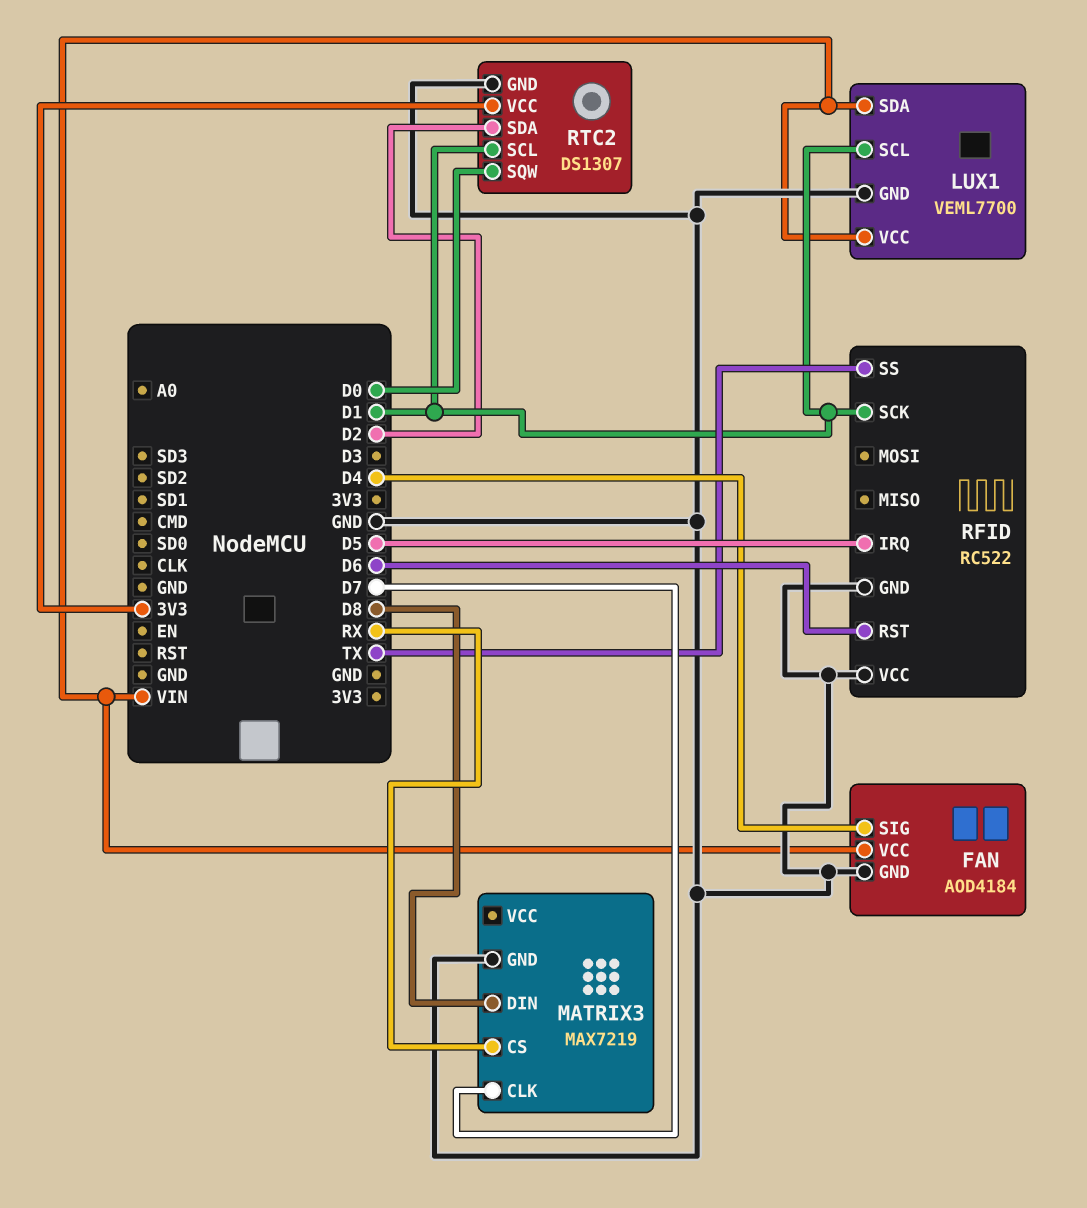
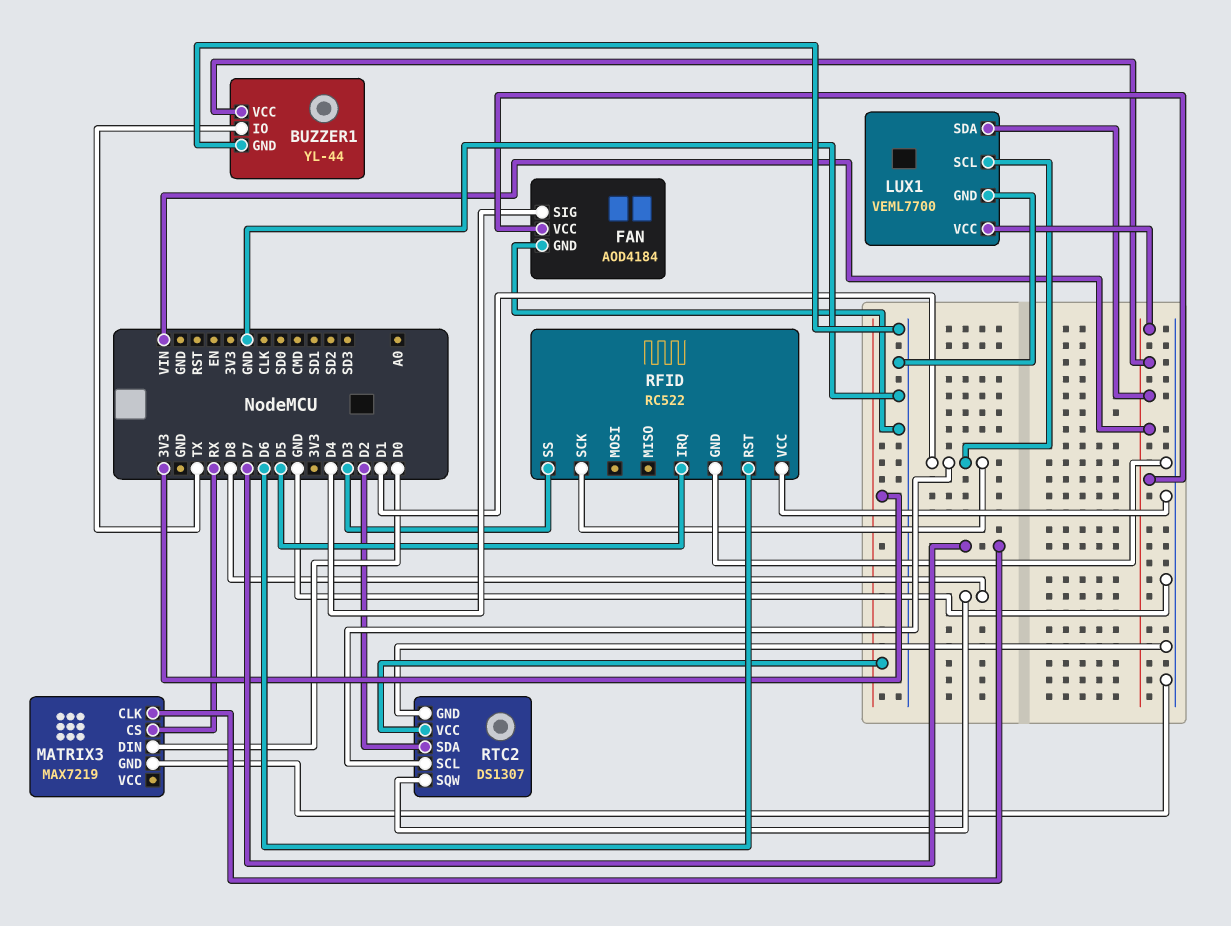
BUZZER1: none -> YL-44
BUZZER1 pin GND: none -> GND
BUZZER1 pin IO: none -> TX
BUZZER1 pin VCC: none -> VIN
MATRIX3 pin DIN: D8 -> D0
RFID pin SS: TX -> D3
RTC2 pin SQW: D0 -> D8

